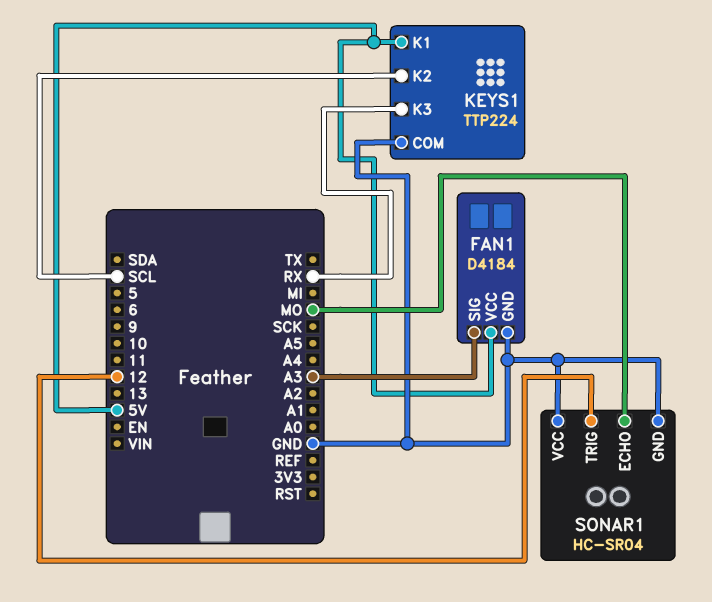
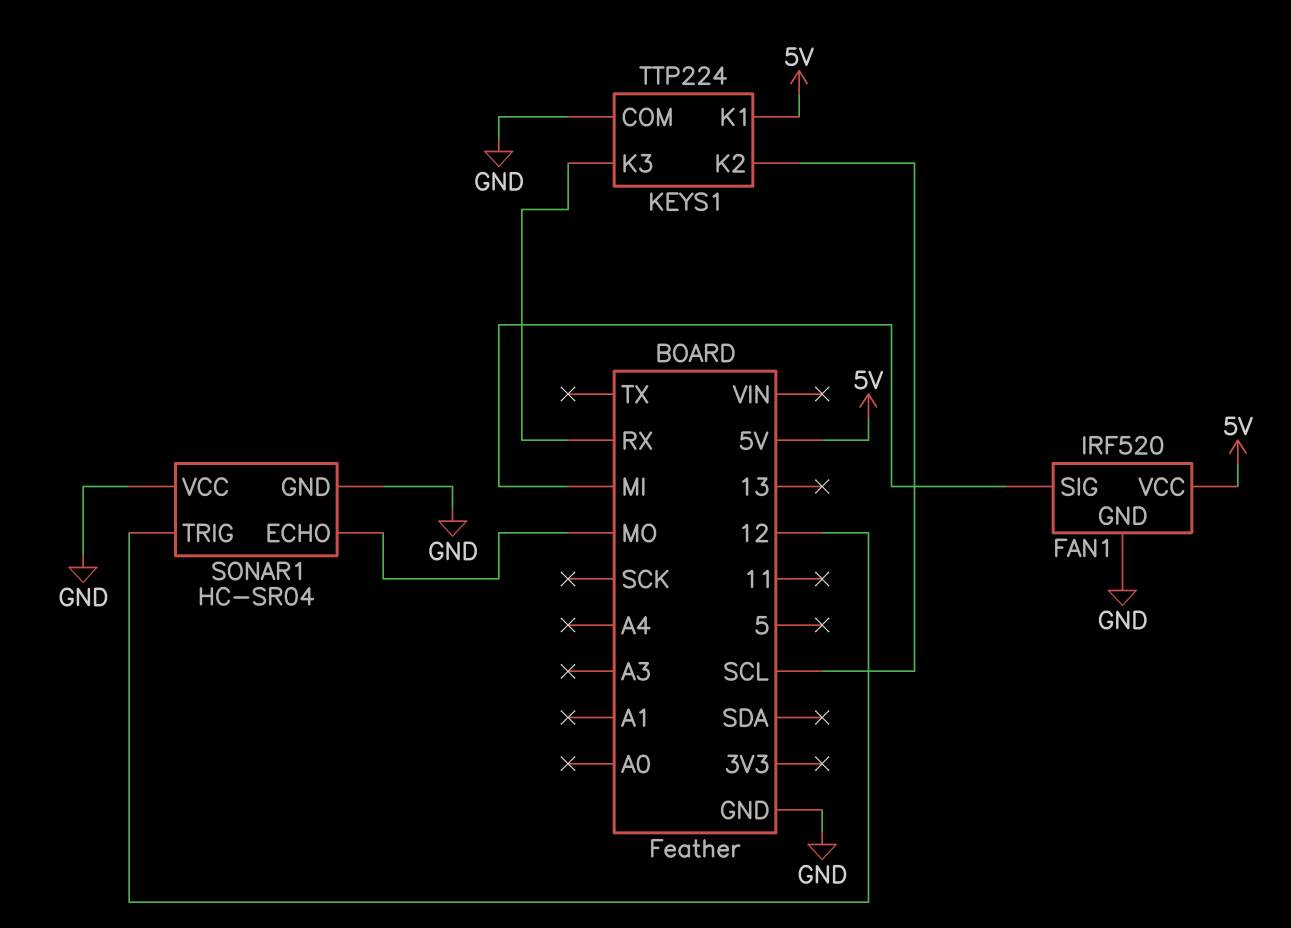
FAN1: D4184 -> IRF520
FAN1 pin SIG: A3 -> MI

